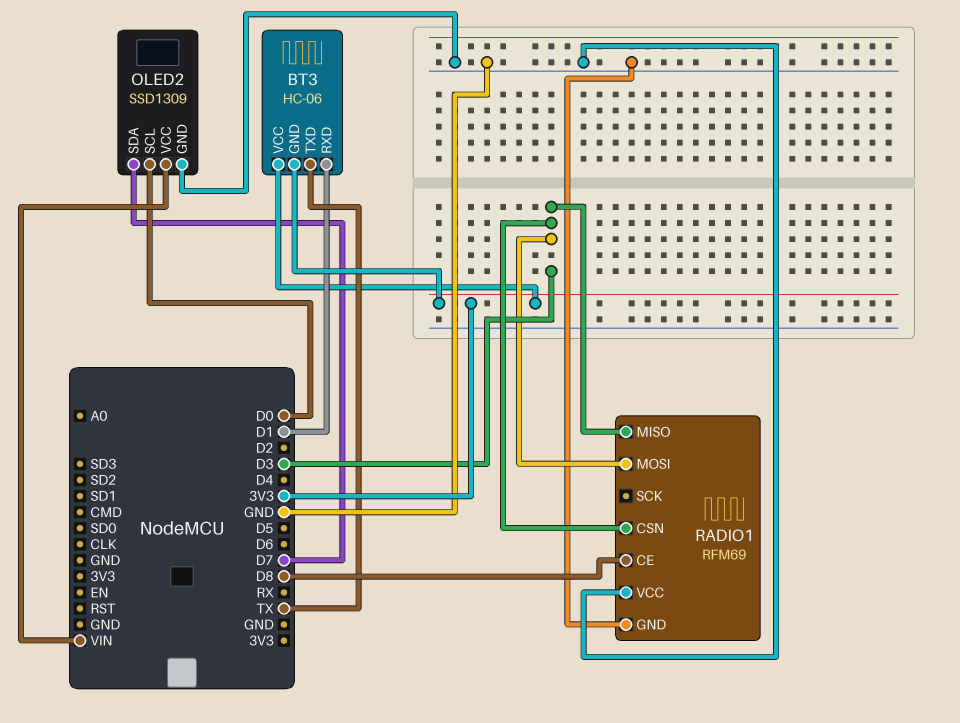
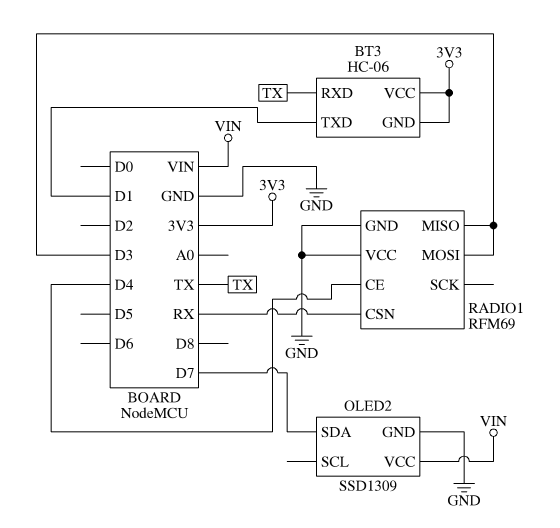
BT3 pin RXD: D1 -> TX
BT3 pin TXD: TX -> D1
OLED2 pin SCL: D0 -> none
RADIO1 pin CE: D8 -> D4
RADIO1 pin CSN: D3 -> RX

